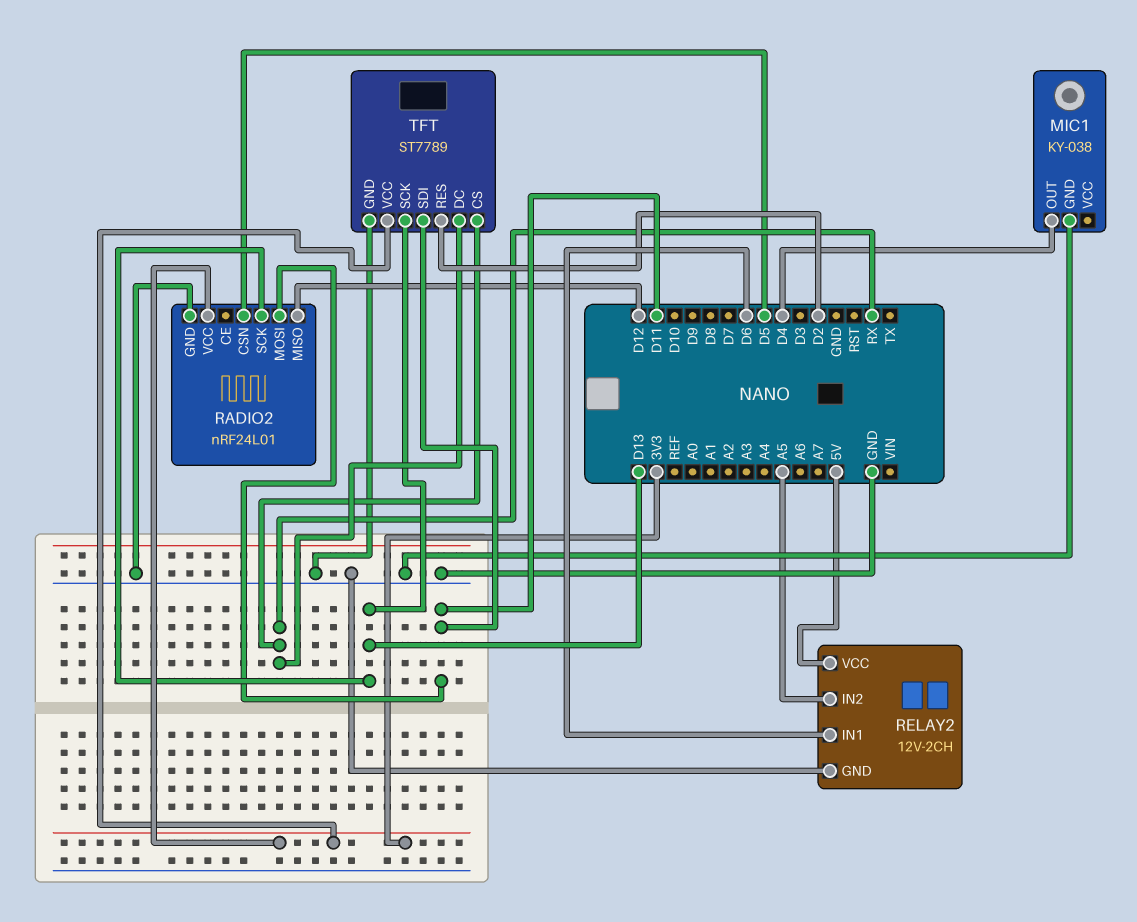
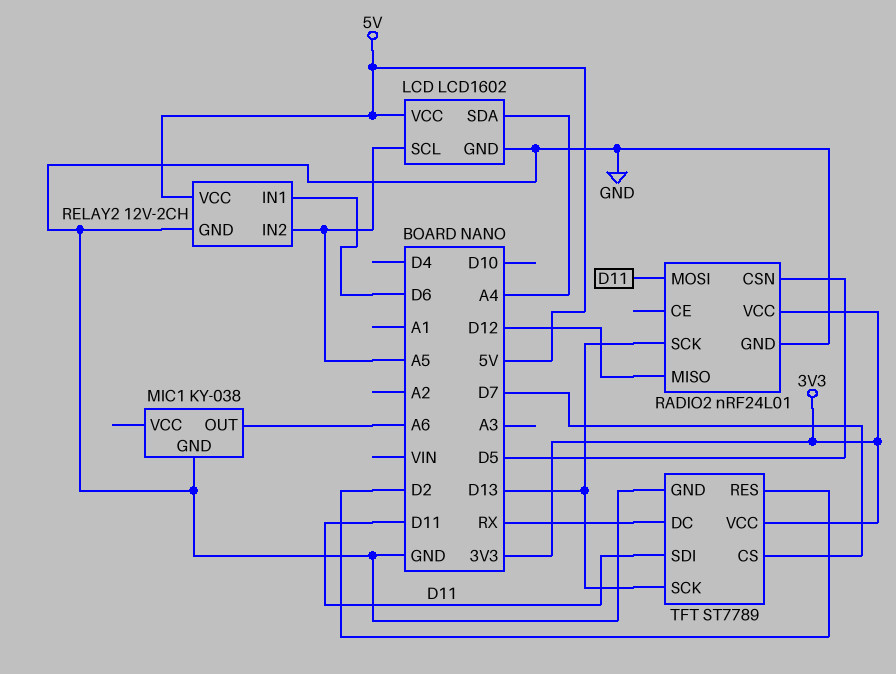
LCD: none -> LCD1602
LCD pin GND: none -> GND
LCD pin SCL: none -> A5
LCD pin SDA: none -> A4
LCD pin VCC: none -> 5V
MIC1 pin OUT: D4 -> A6
TFT pin CS: RX -> D7

